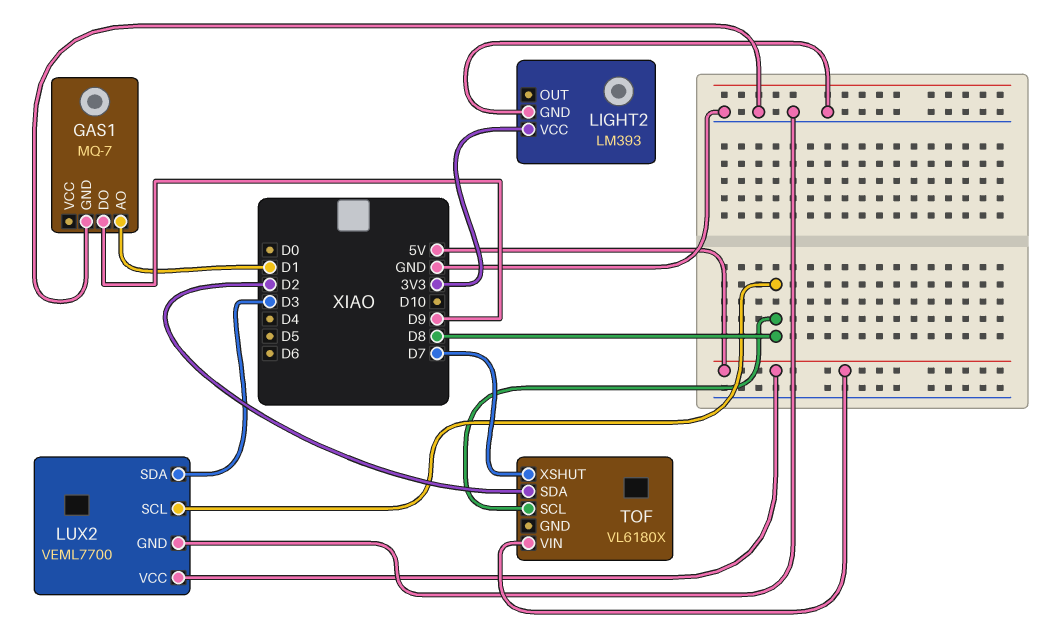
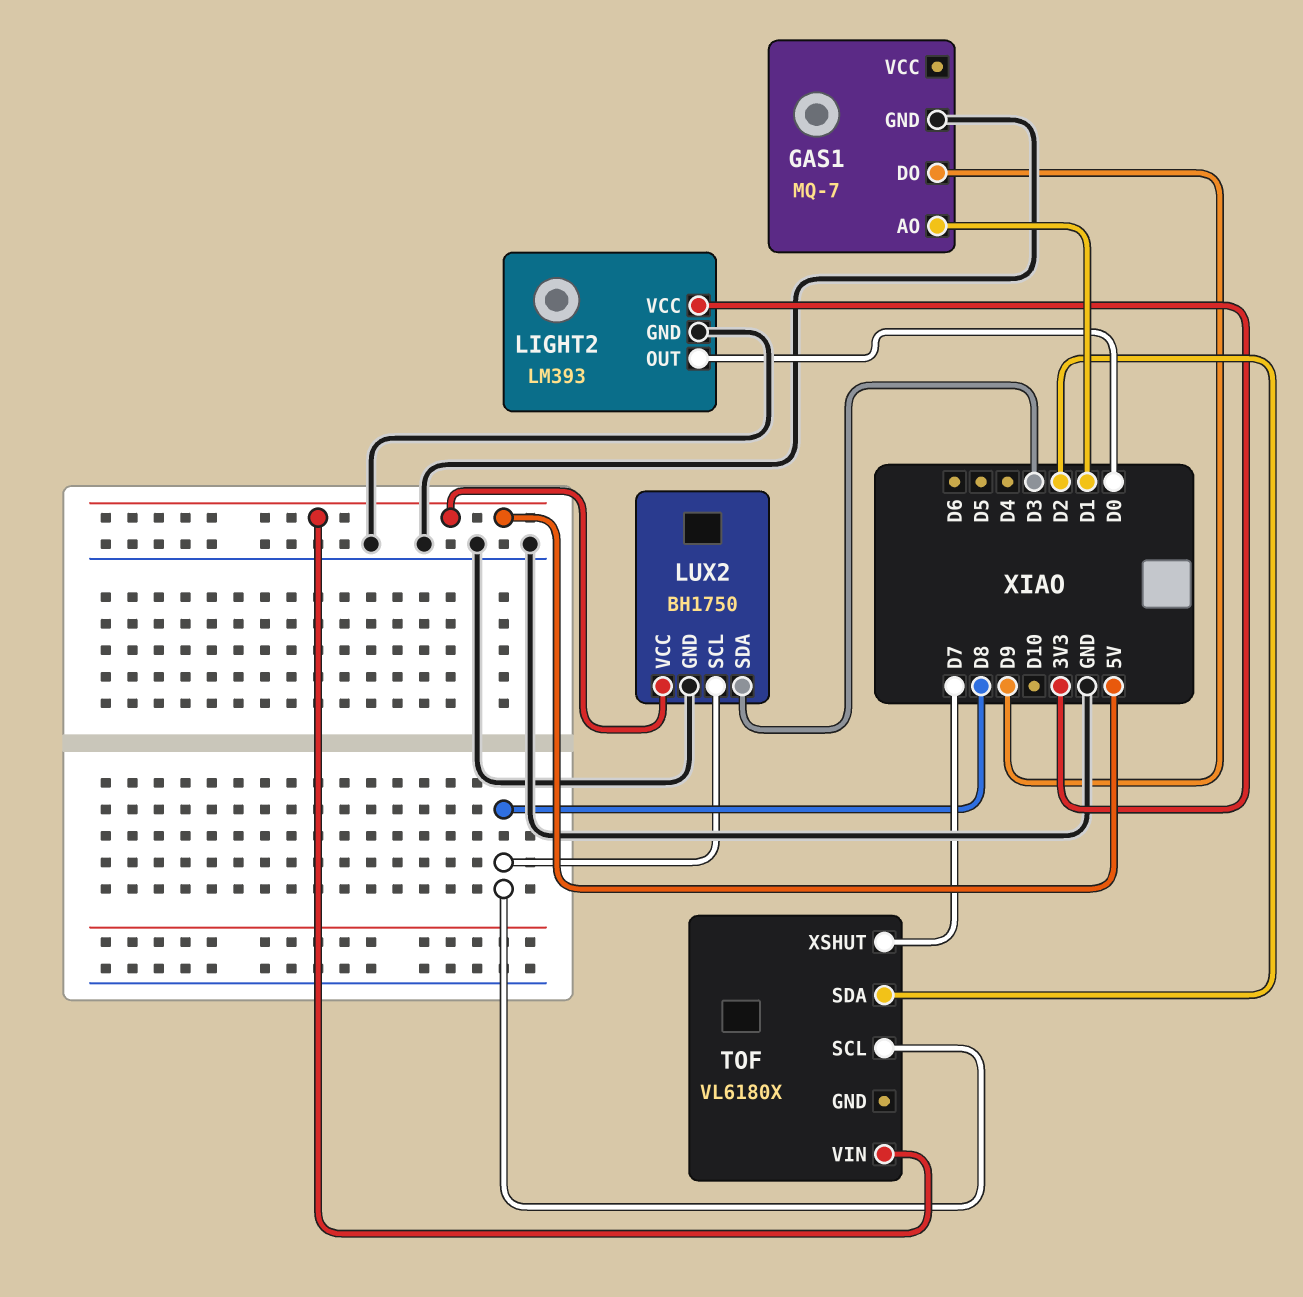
LIGHT2 pin OUT: none -> D0
LUX2: VEML7700 -> BH1750

